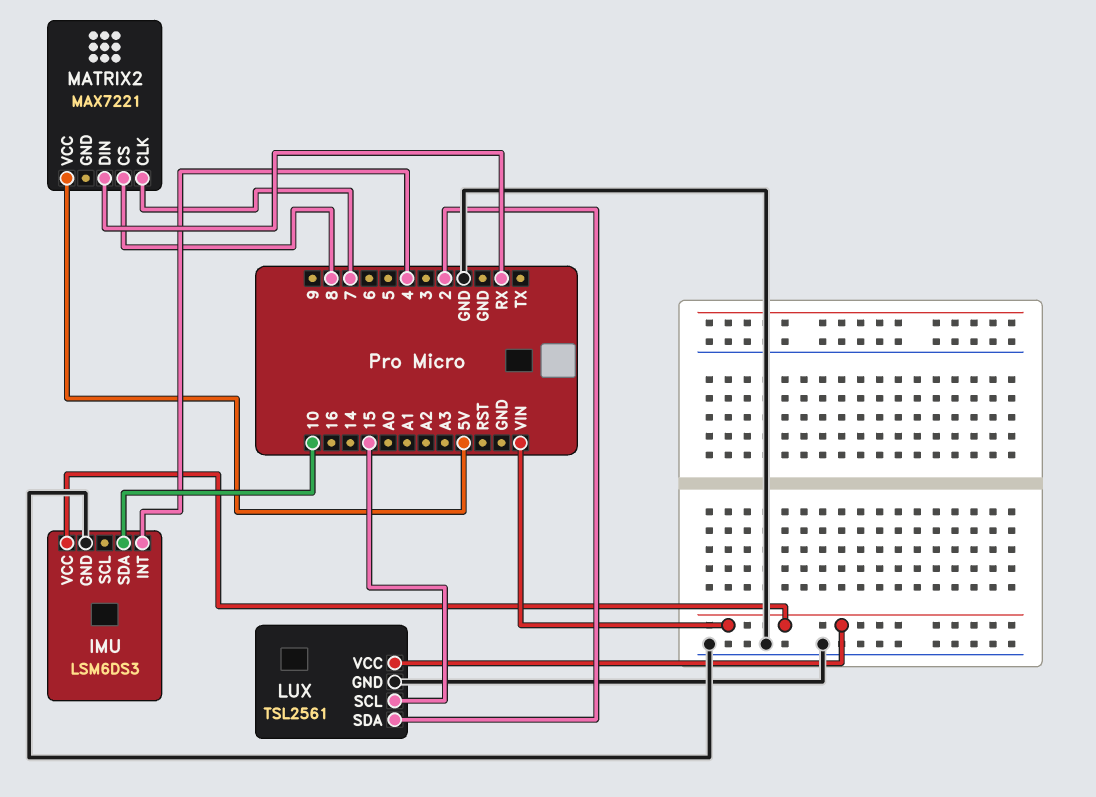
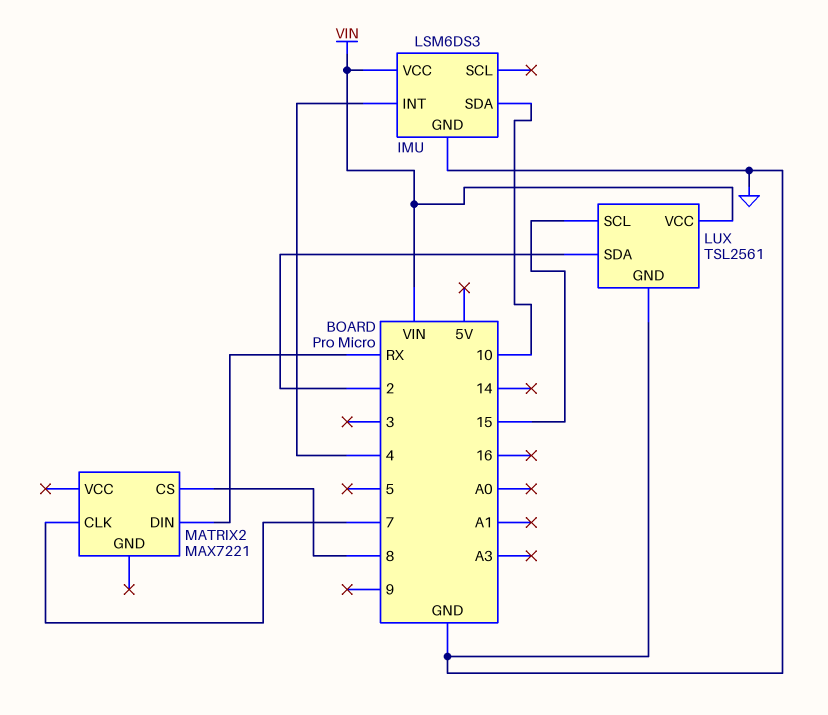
MATRIX2 pin VCC: 5V -> none

